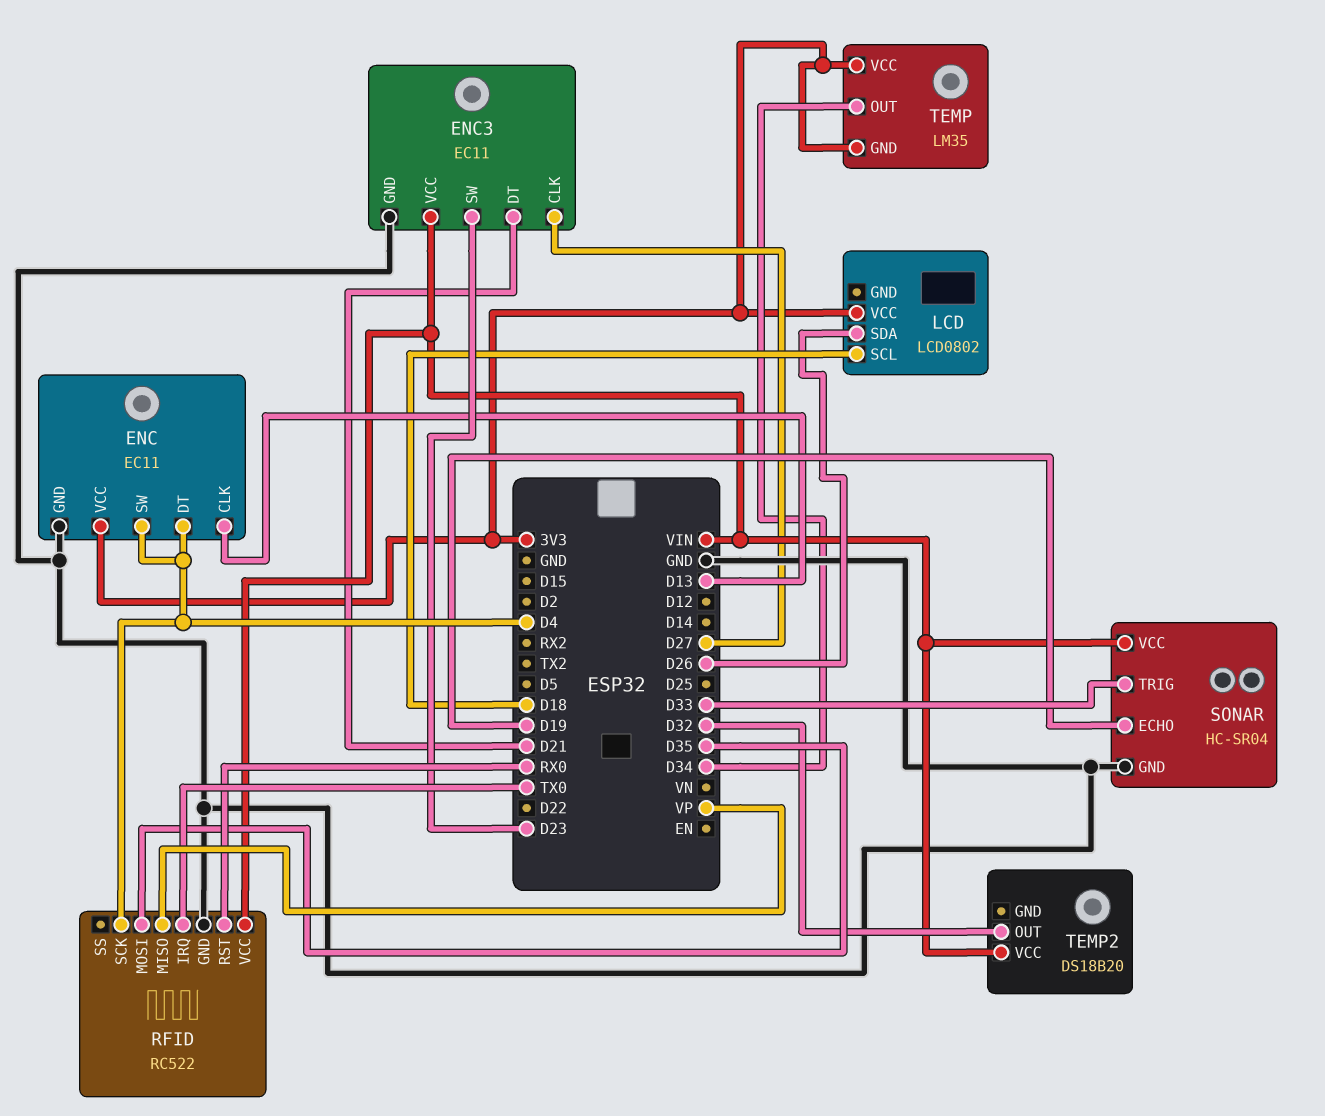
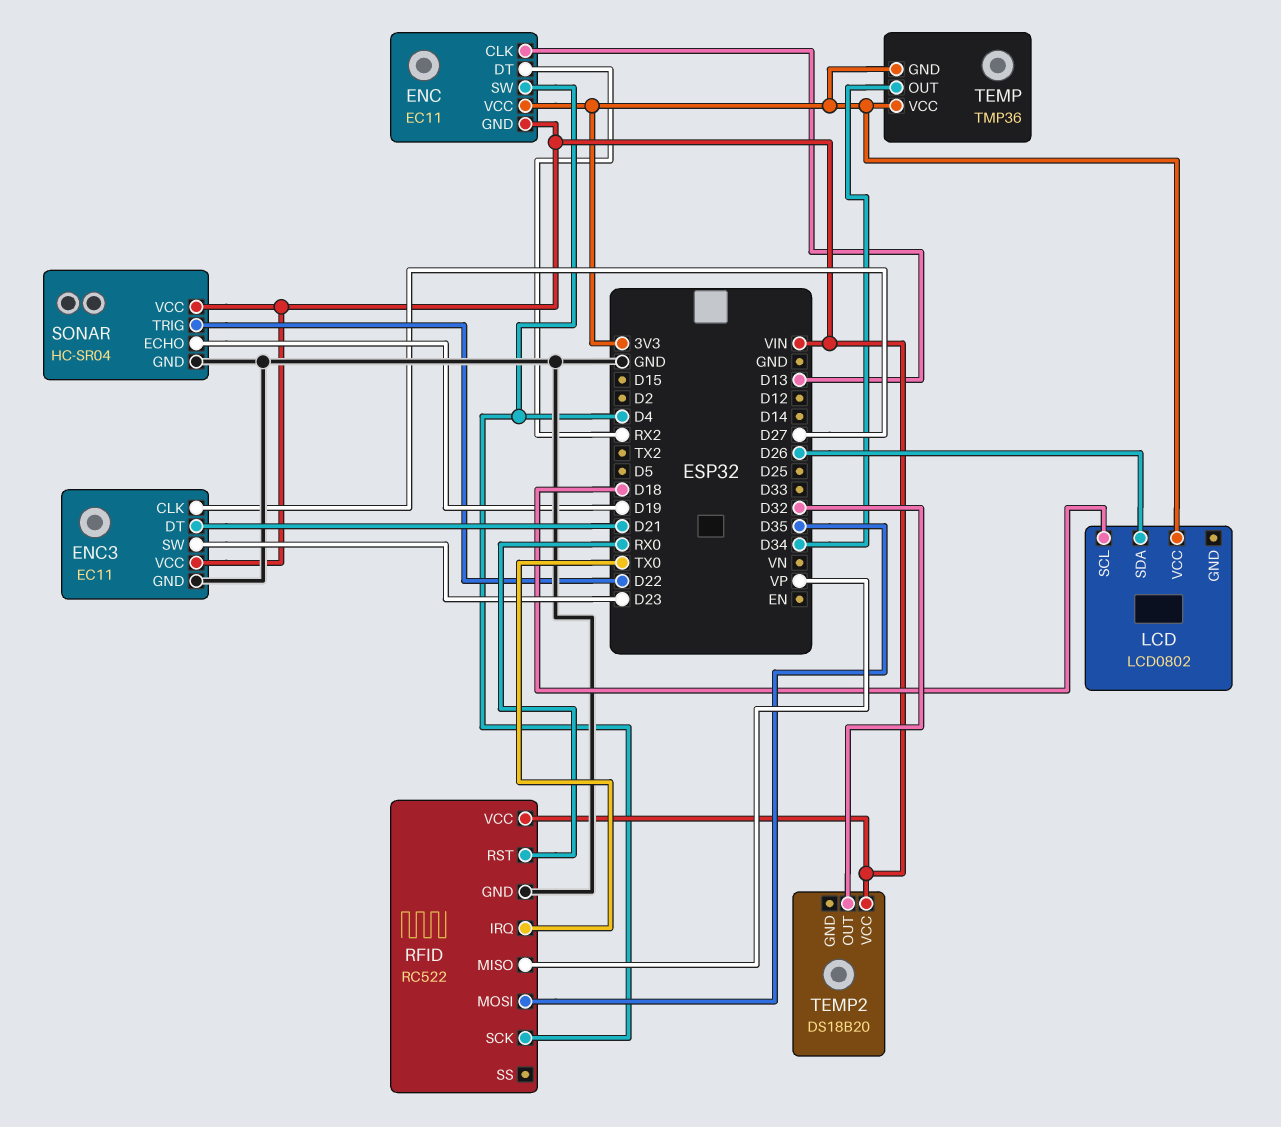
ENC pin DT: D4 -> RX2
ENC pin GND: GND -> VIN
SONAR pin TRIG: D33 -> D22
TEMP: LM35 -> TMP36

